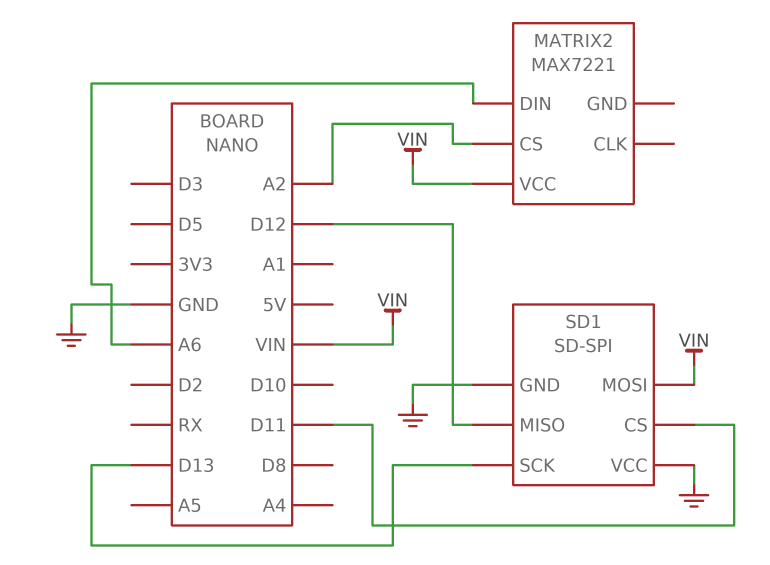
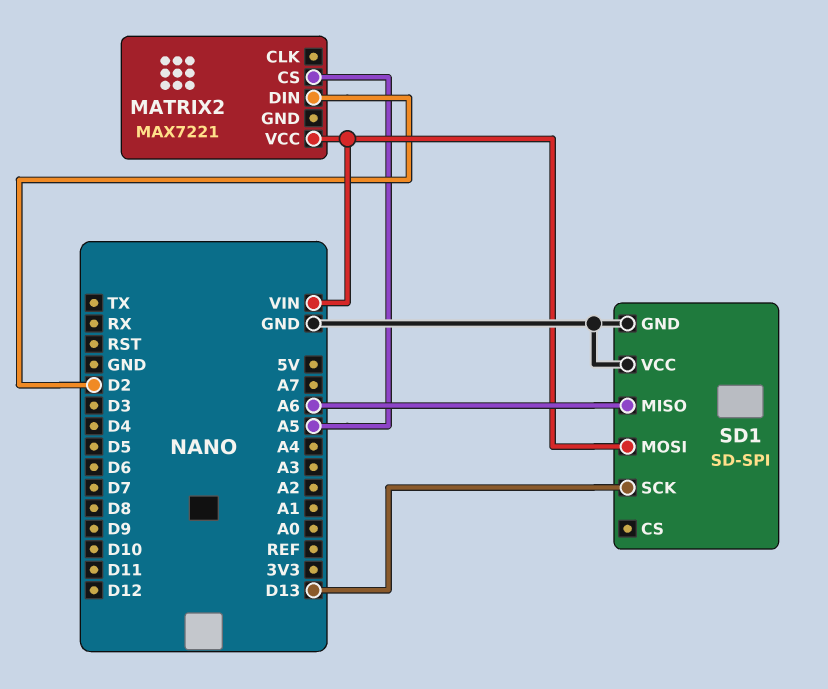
MATRIX2 pin CS: A2 -> A5
MATRIX2 pin DIN: A6 -> D2
SD1 pin CS: D11 -> none
SD1 pin MISO: D12 -> A6

